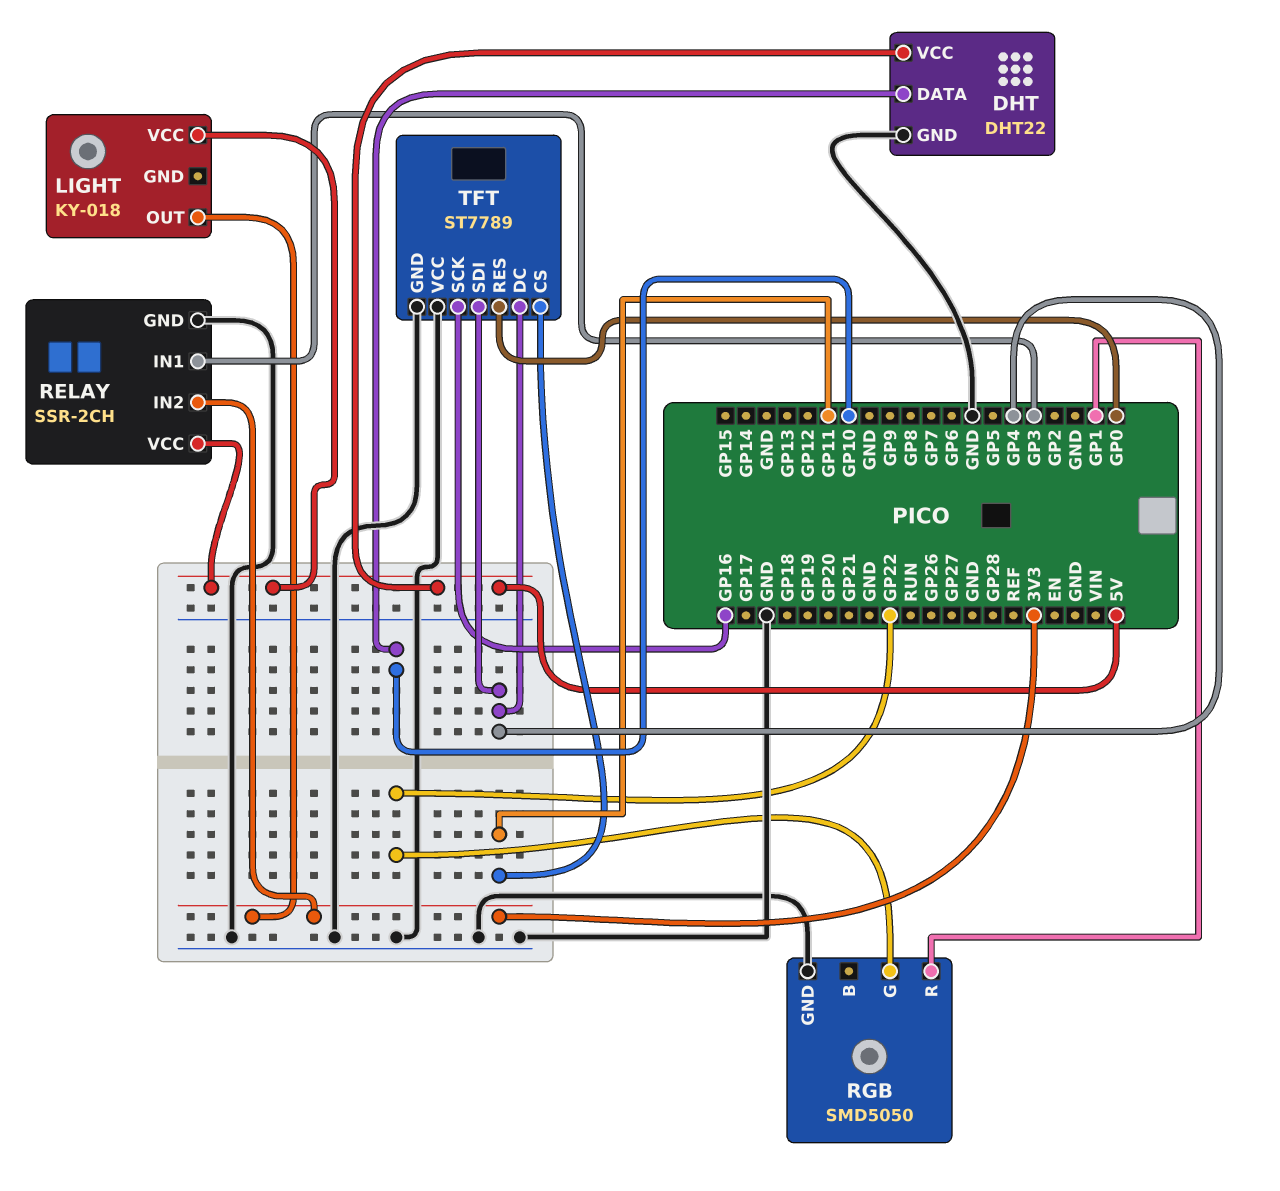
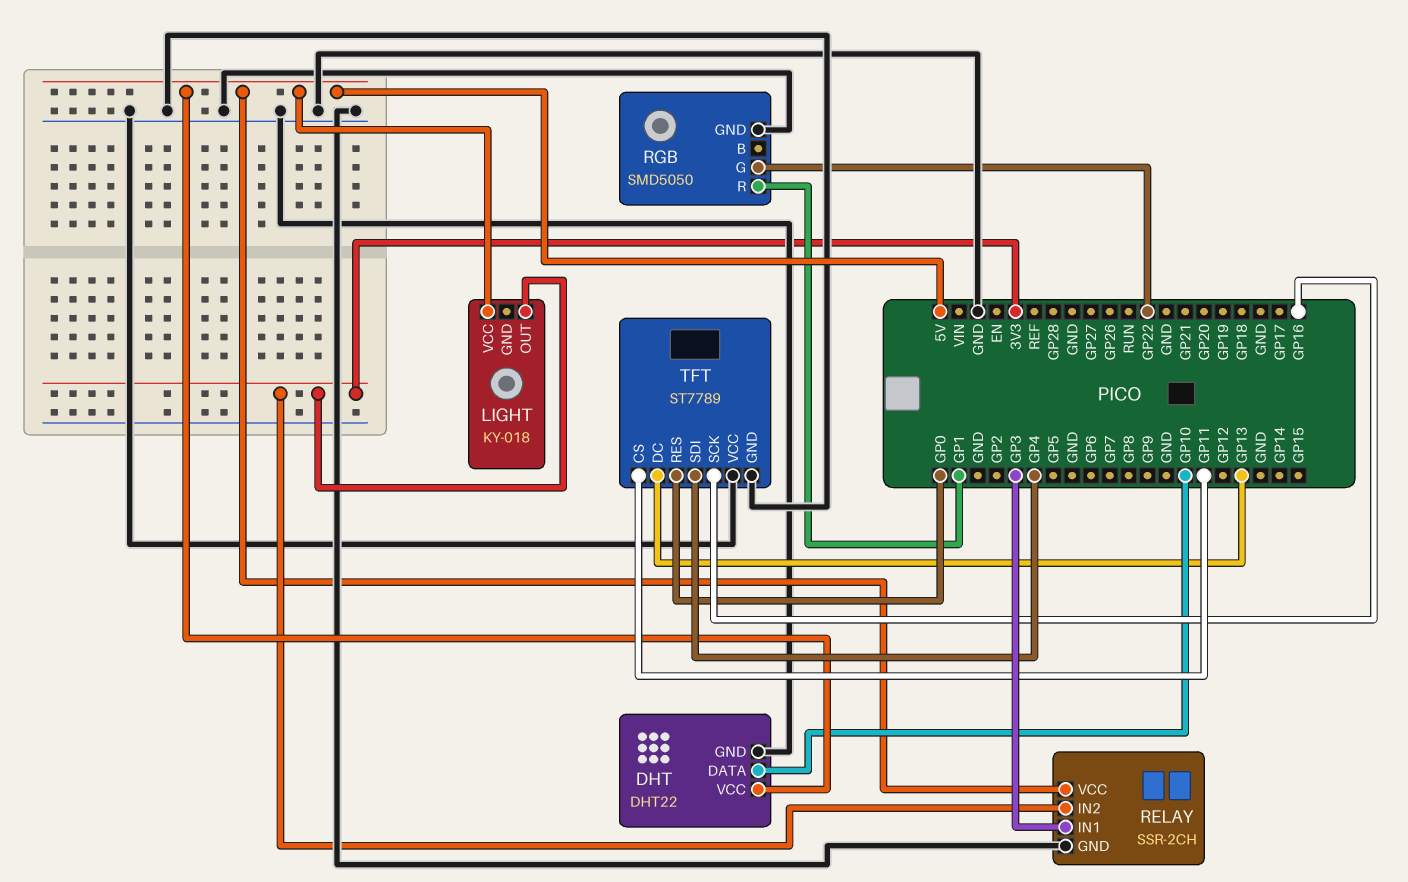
TFT pin DC: GP4 -> GP13

